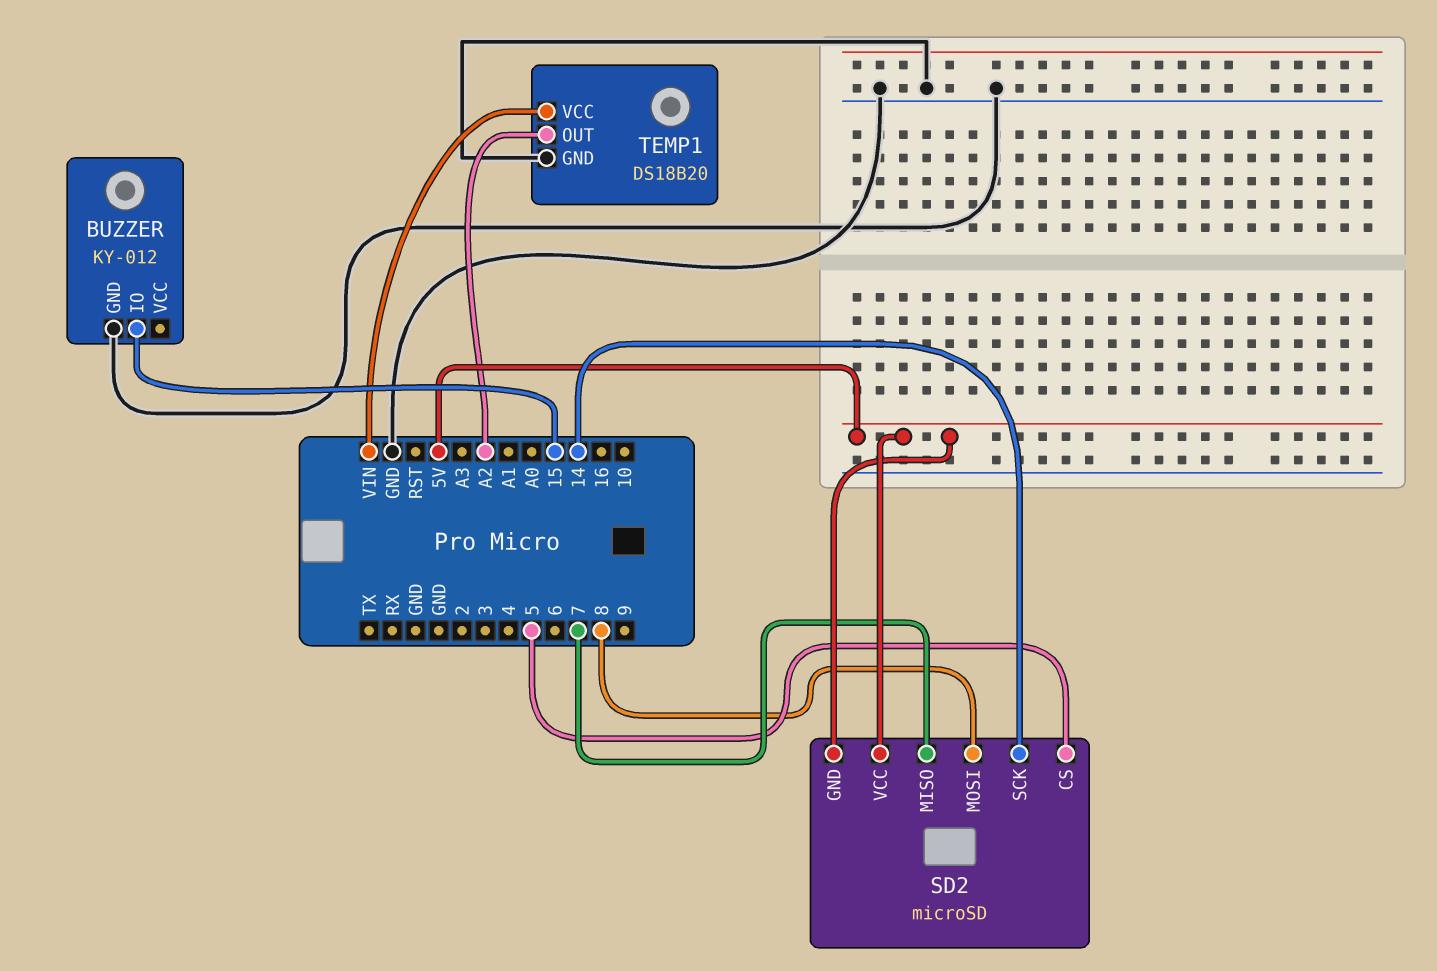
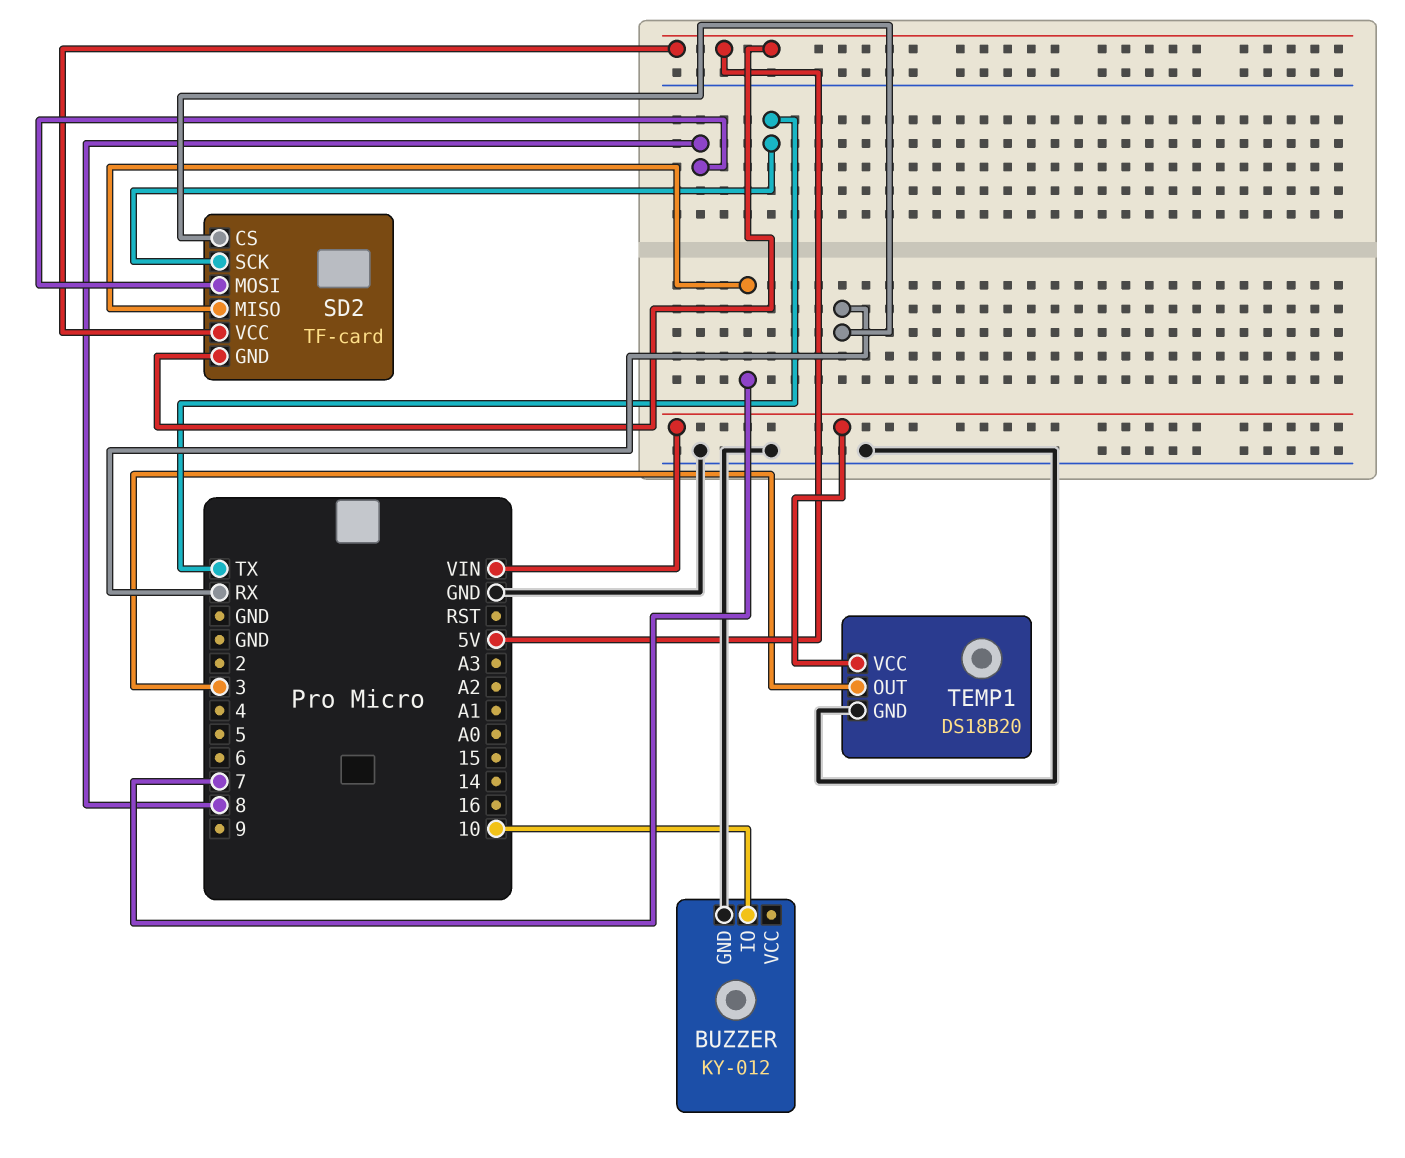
BUZZER pin IO: 15 -> 10
SD2: microSD -> TF-card
SD2 pin CS: 5 -> RX
SD2 pin SCK: 14 -> TX
TEMP1 pin OUT: A2 -> 3

